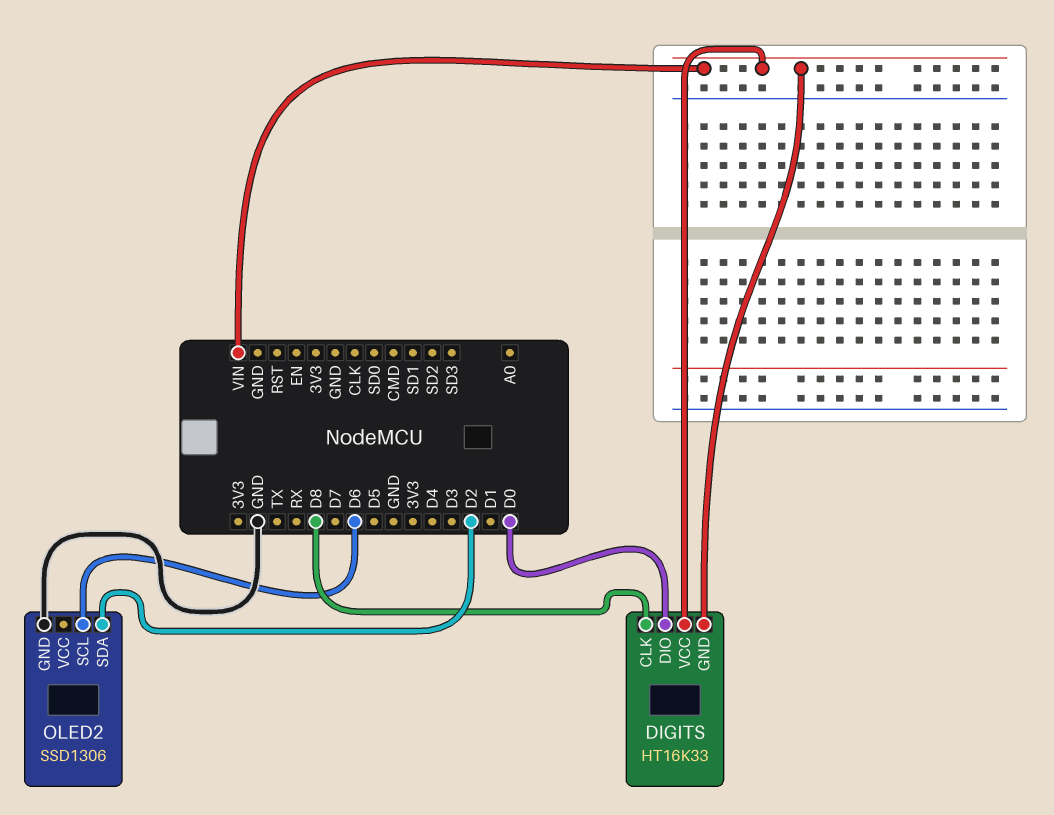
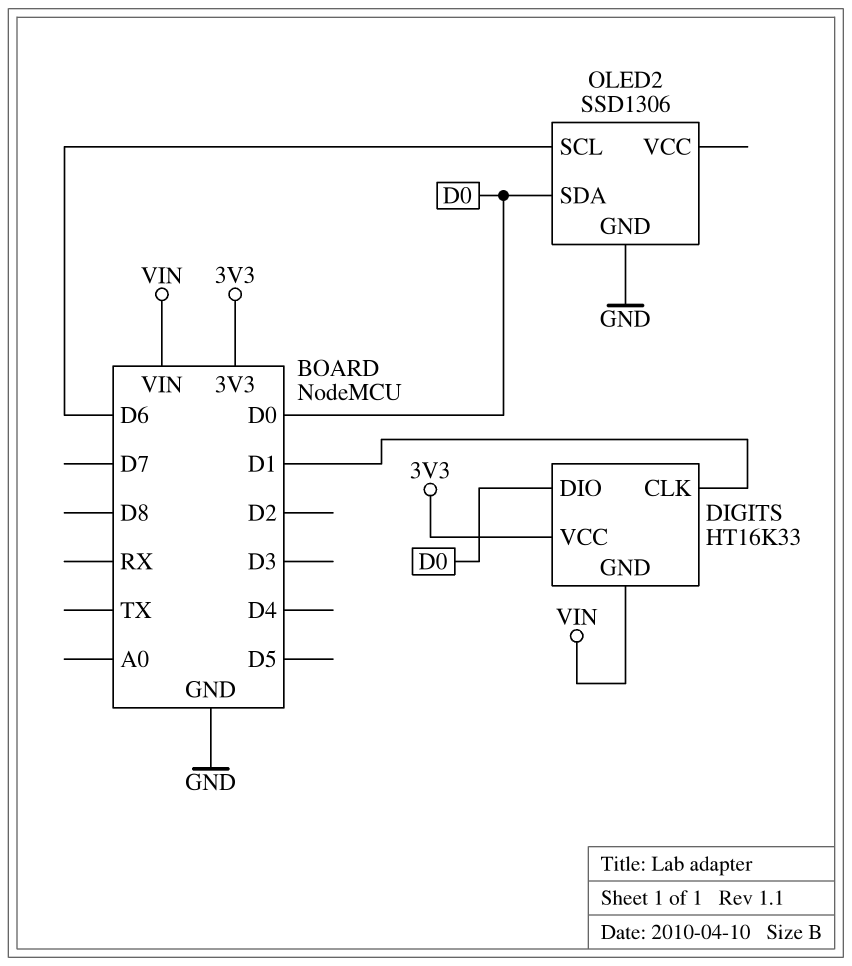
DIGITS pin CLK: D8 -> D1
DIGITS pin VCC: VIN -> 3V3
OLED2 pin SDA: D2 -> D0

